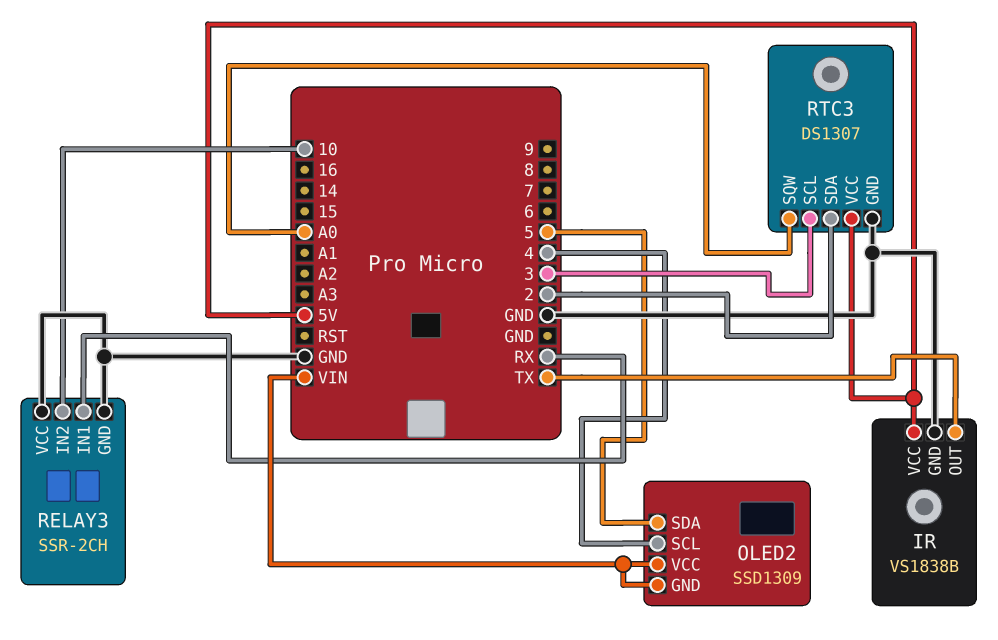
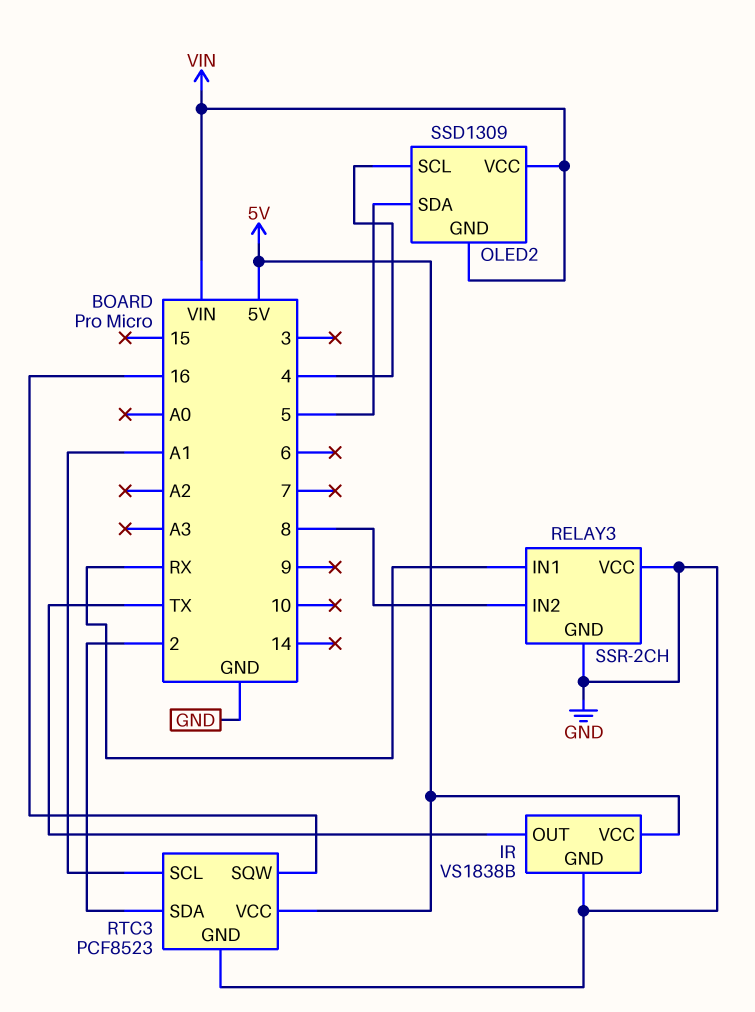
RELAY3 pin IN2: 10 -> 8
RTC3: DS1307 -> PCF8523
RTC3 pin SCL: 3 -> A1
RTC3 pin SQW: A0 -> 16

